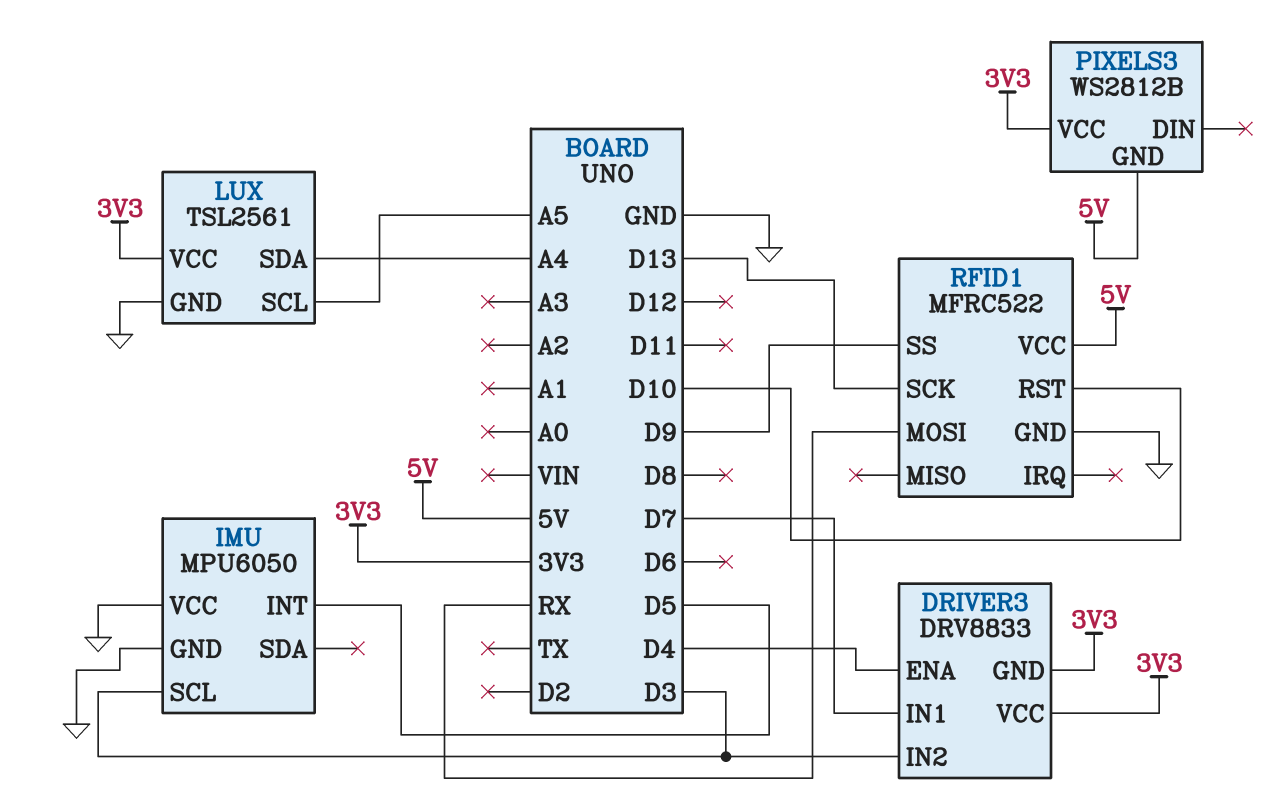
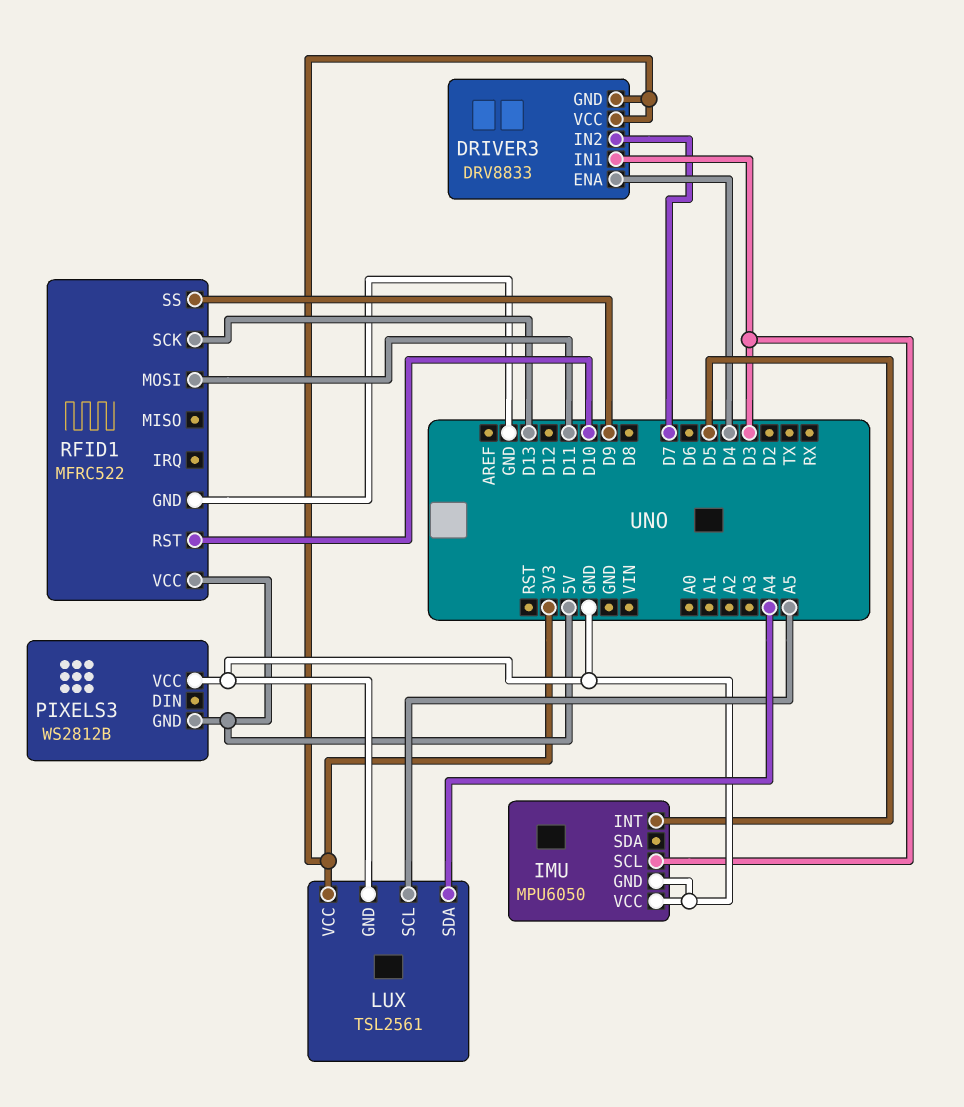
DRIVER3 pin IN1: D7 -> D3
DRIVER3 pin IN2: D3 -> D7
PIXELS3 pin VCC: 3V3 -> GND
RFID1 pin MOSI: RX -> D11

